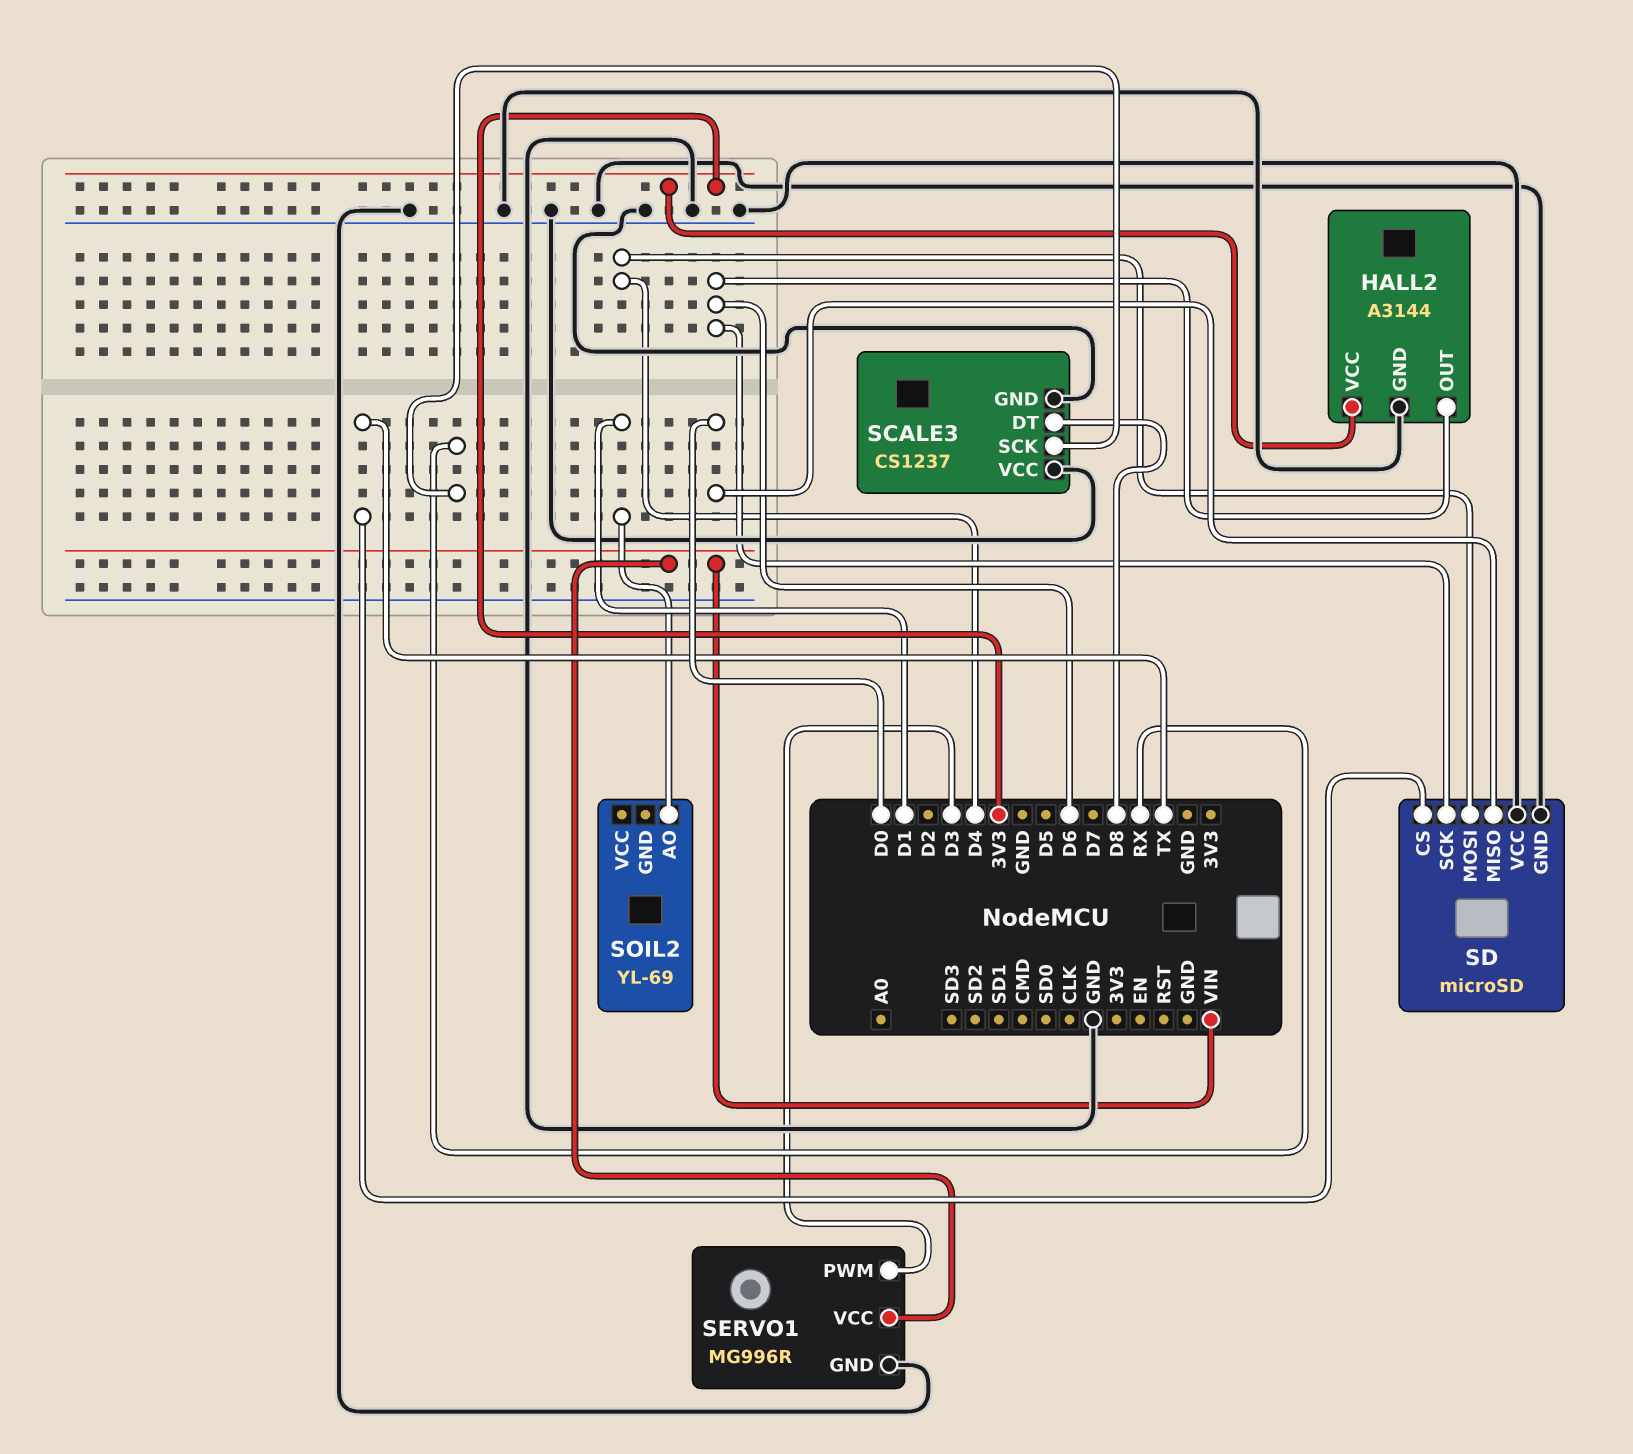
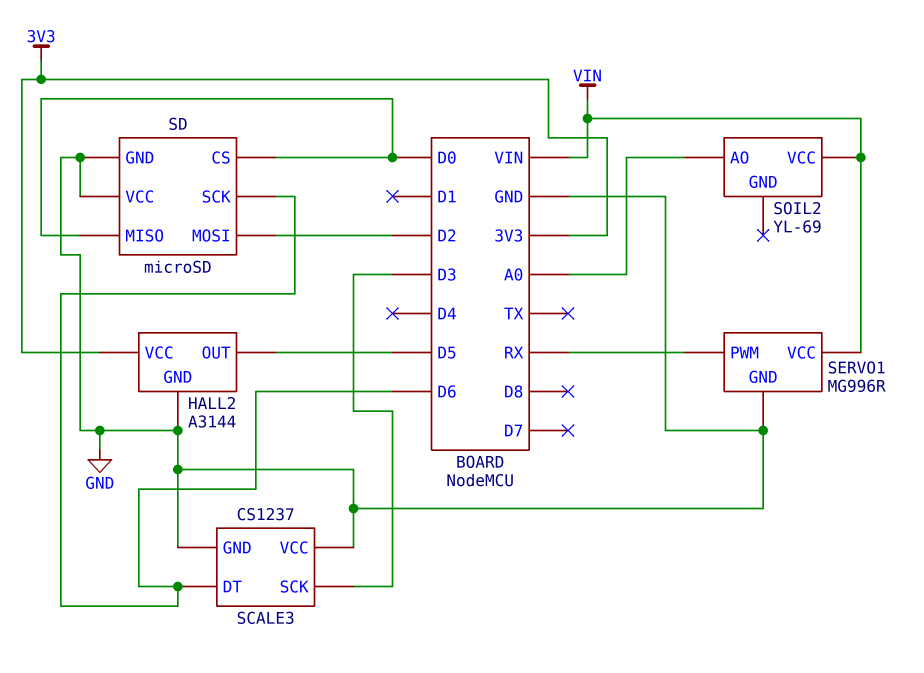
HALL2 pin OUT: D6 -> D5
SCALE3 pin DT: D8 -> D6
SCALE3 pin SCK: RX -> D3
SD pin CS: TX -> D0
SD pin MOSI: D4 -> D2
SERVO1 pin PWM: D3 -> RX
SOIL2 pin AO: D1 -> A0
SOIL2 pin VCC: none -> VIN

